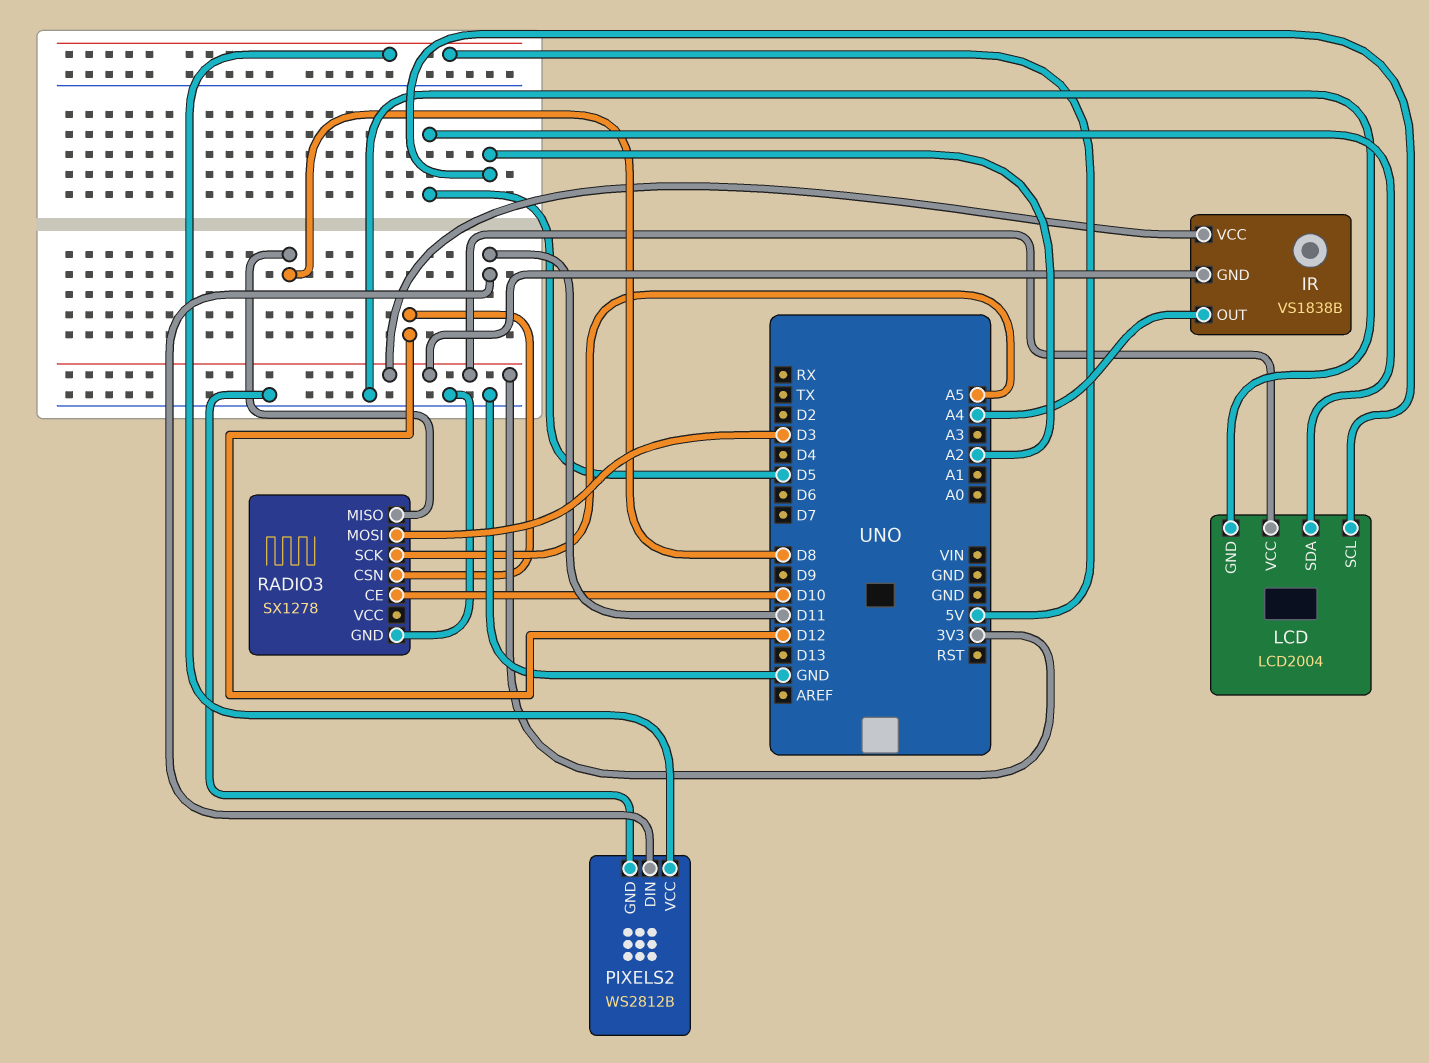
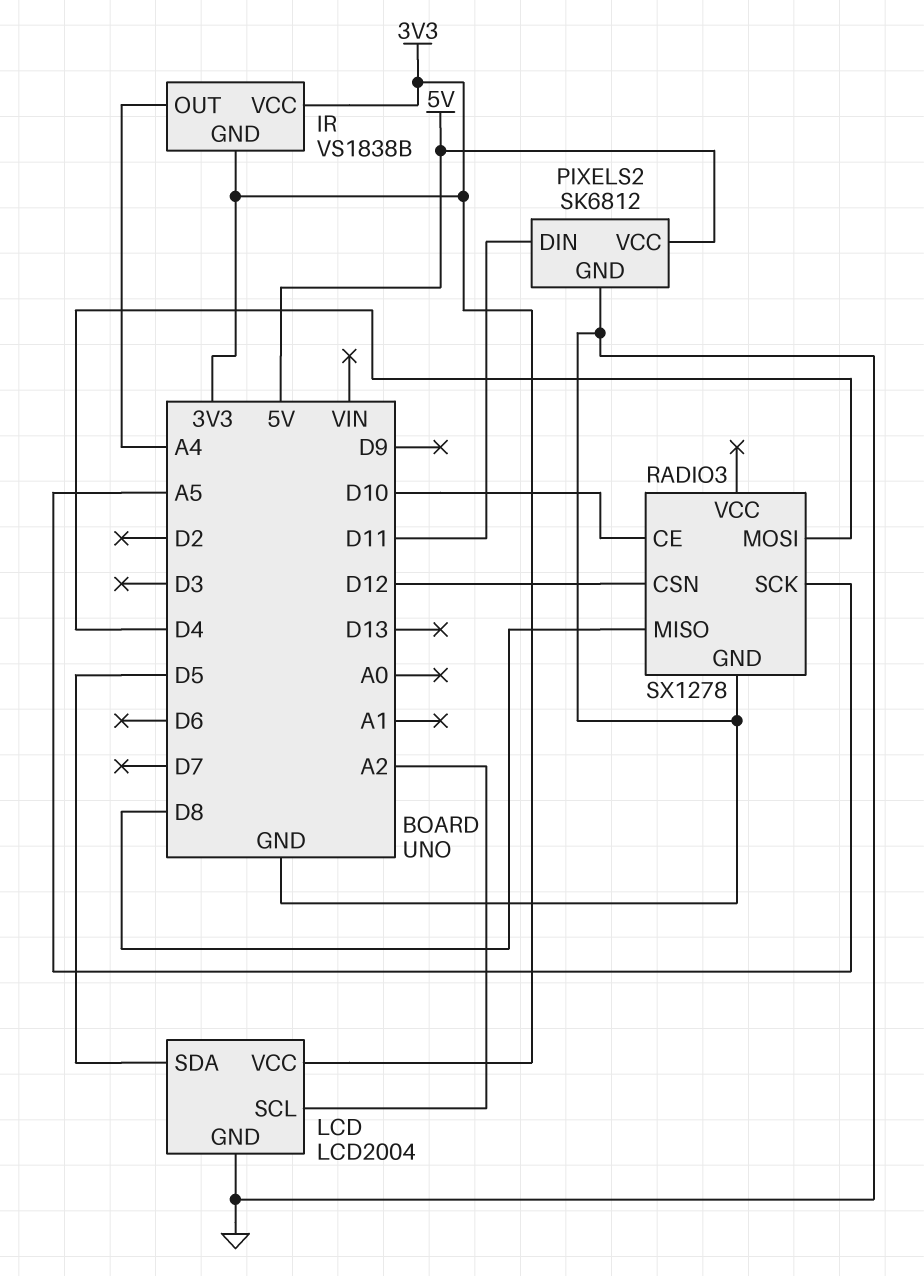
PIXELS2: WS2812B -> SK6812
RADIO3 pin MOSI: D3 -> D4

